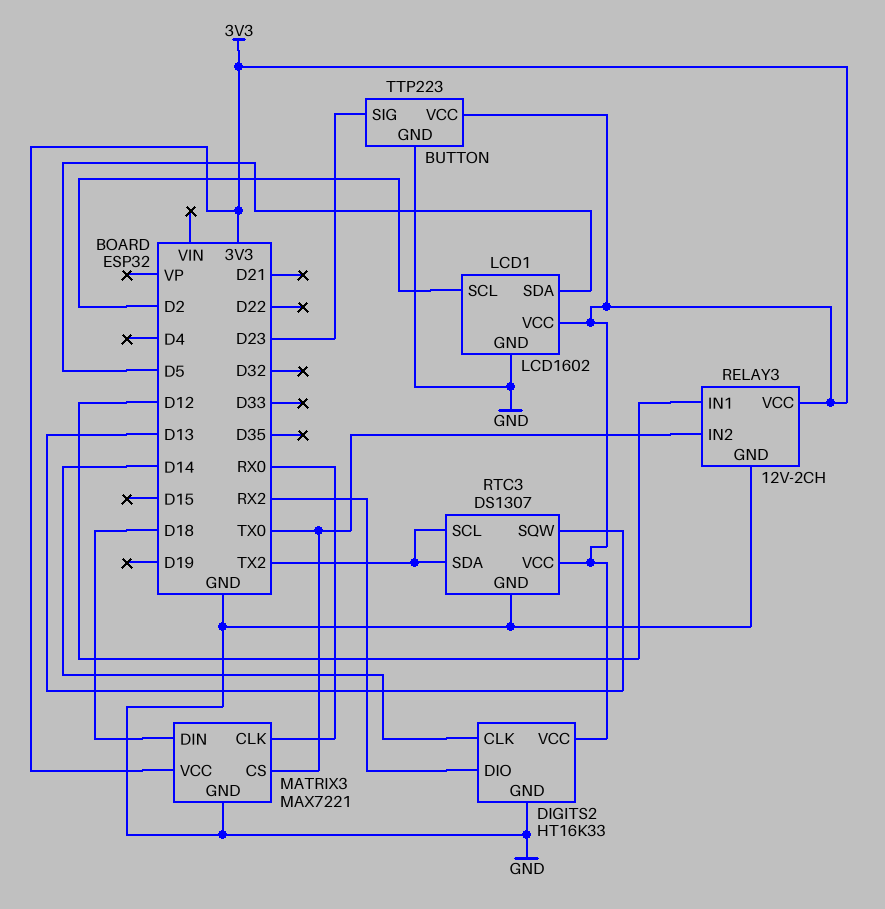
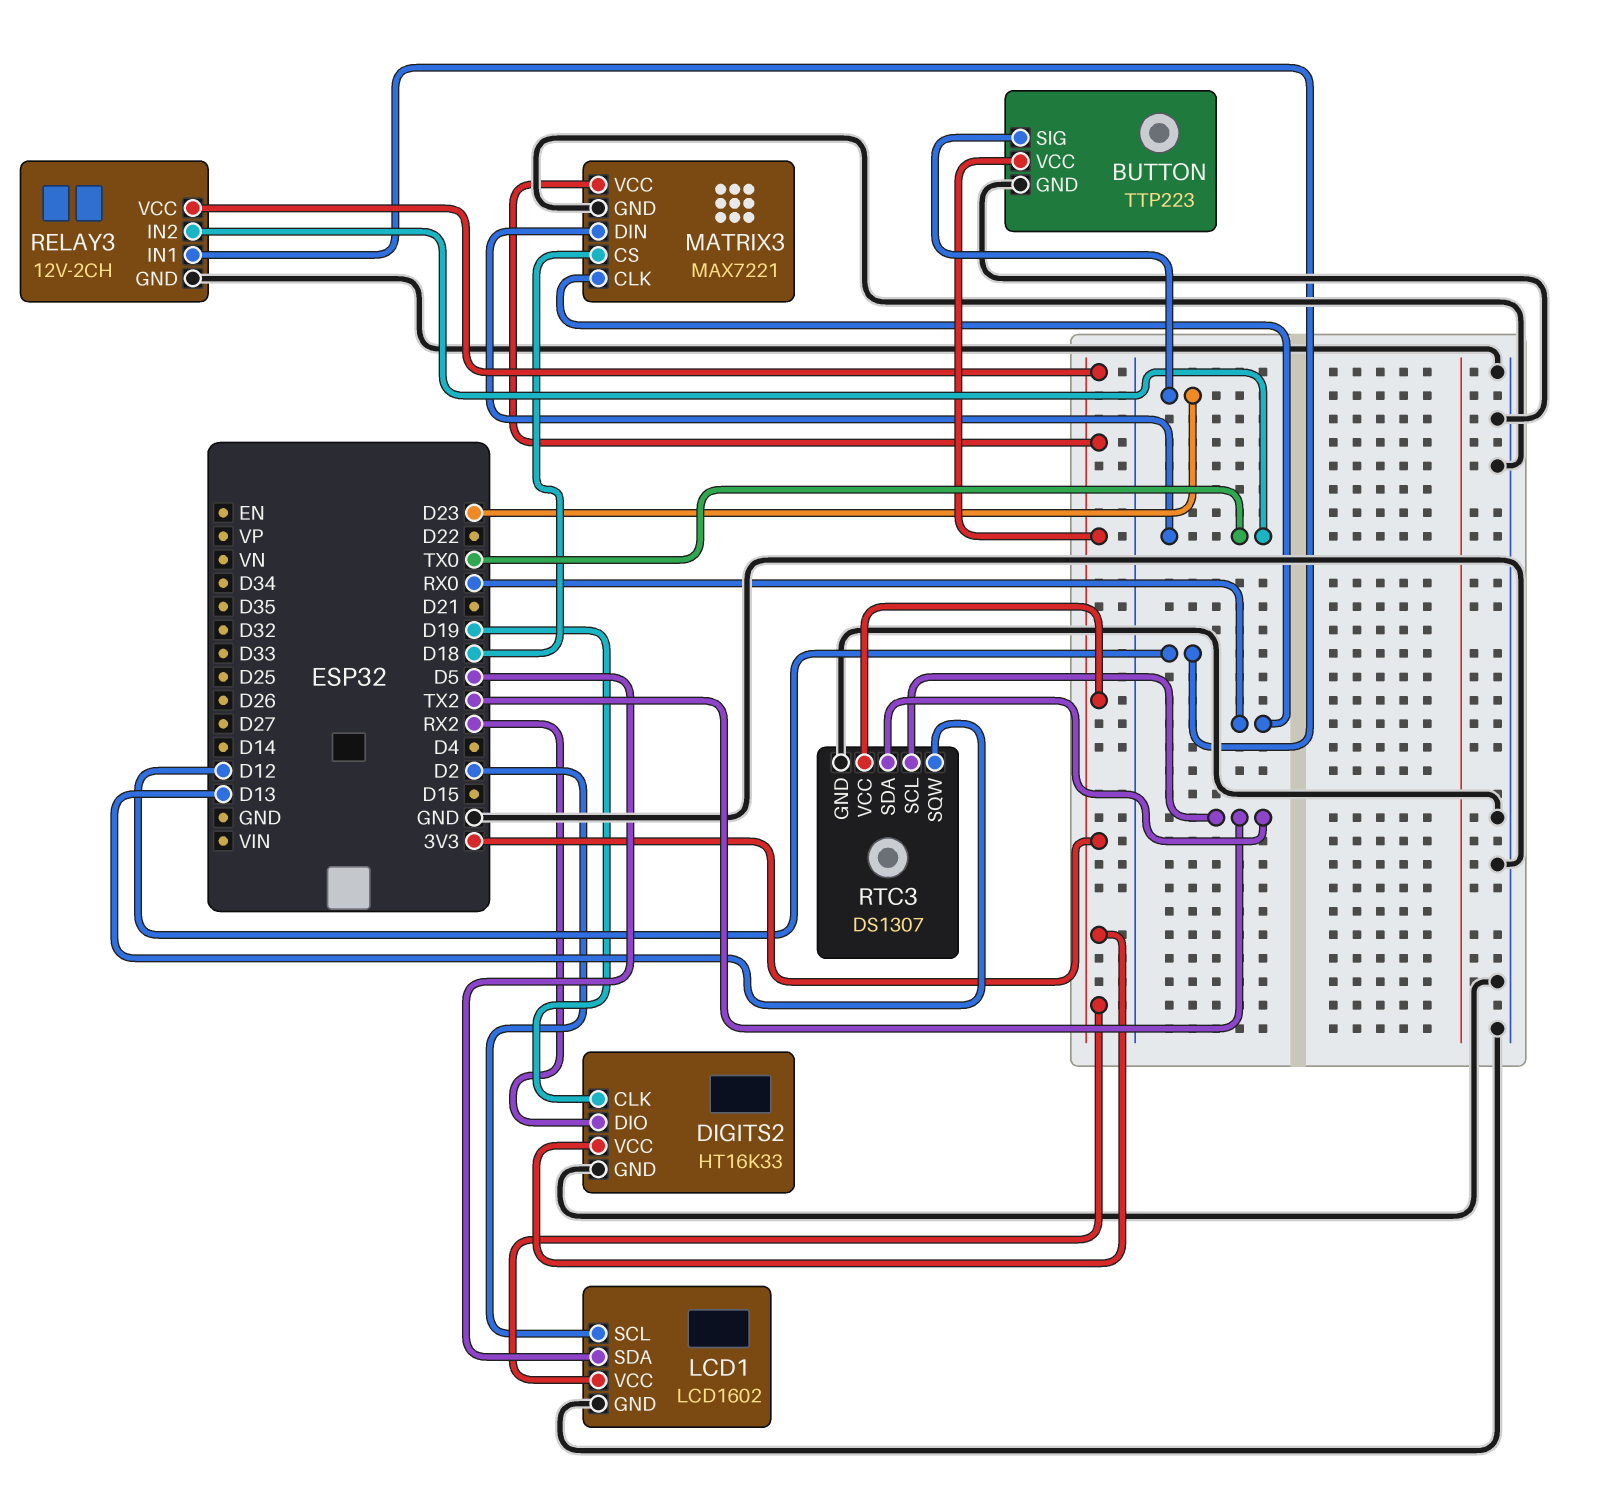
DIGITS2 pin CLK: D14 -> D19
MATRIX3 pin CS: TX0 -> D18
MATRIX3 pin DIN: D18 -> TX0

